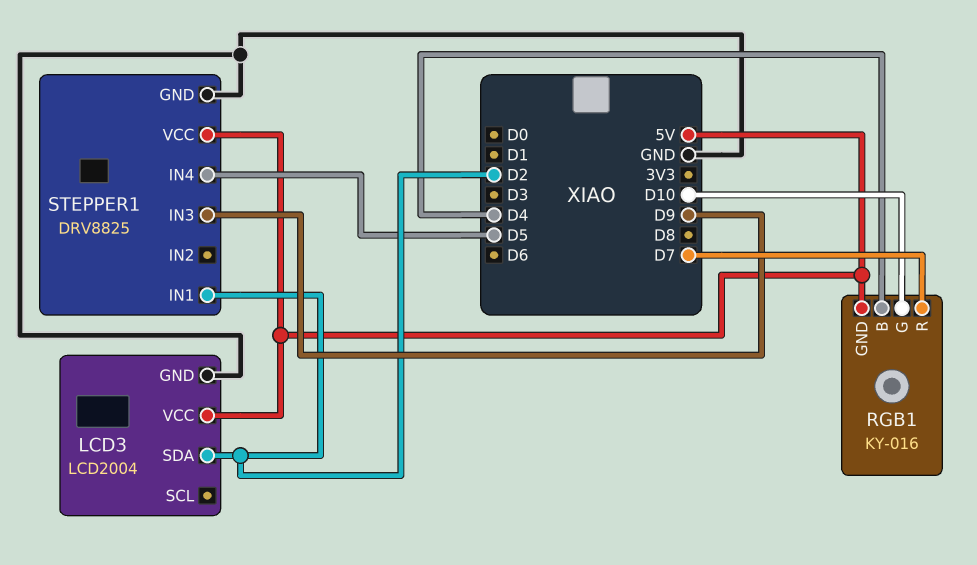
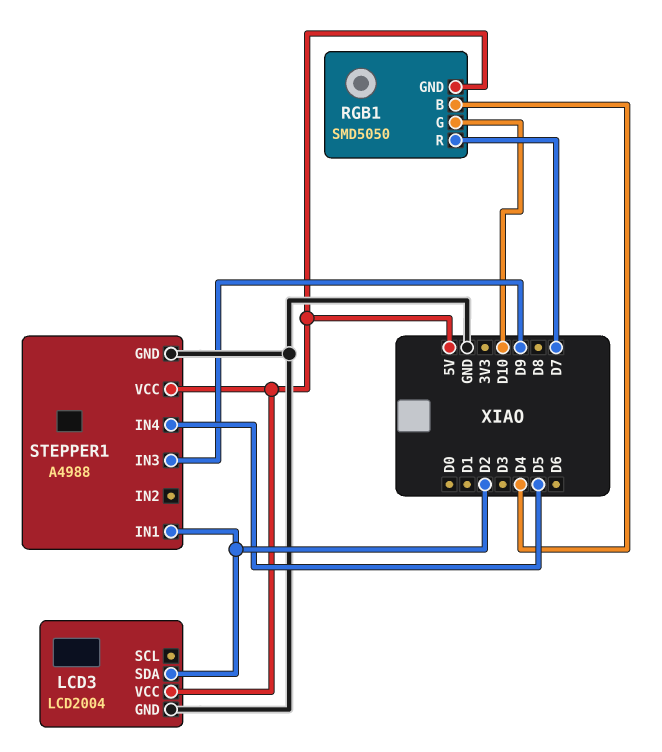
RGB1: KY-016 -> SMD5050
STEPPER1: DRV8825 -> A4988

